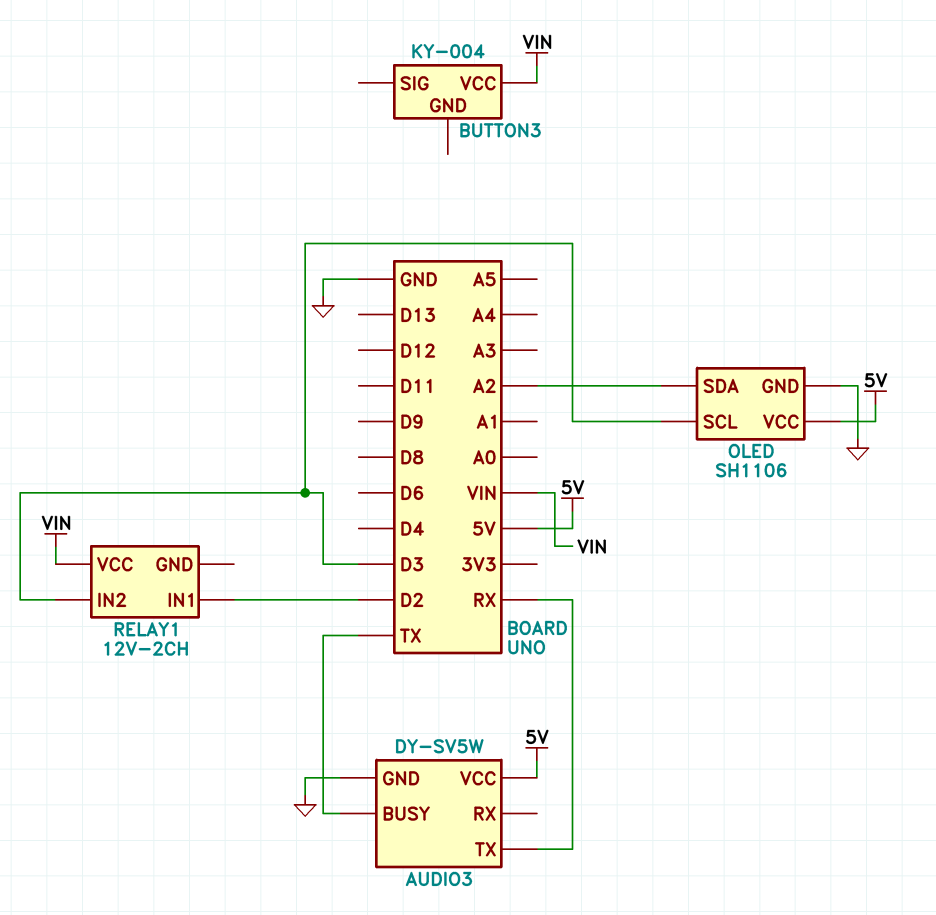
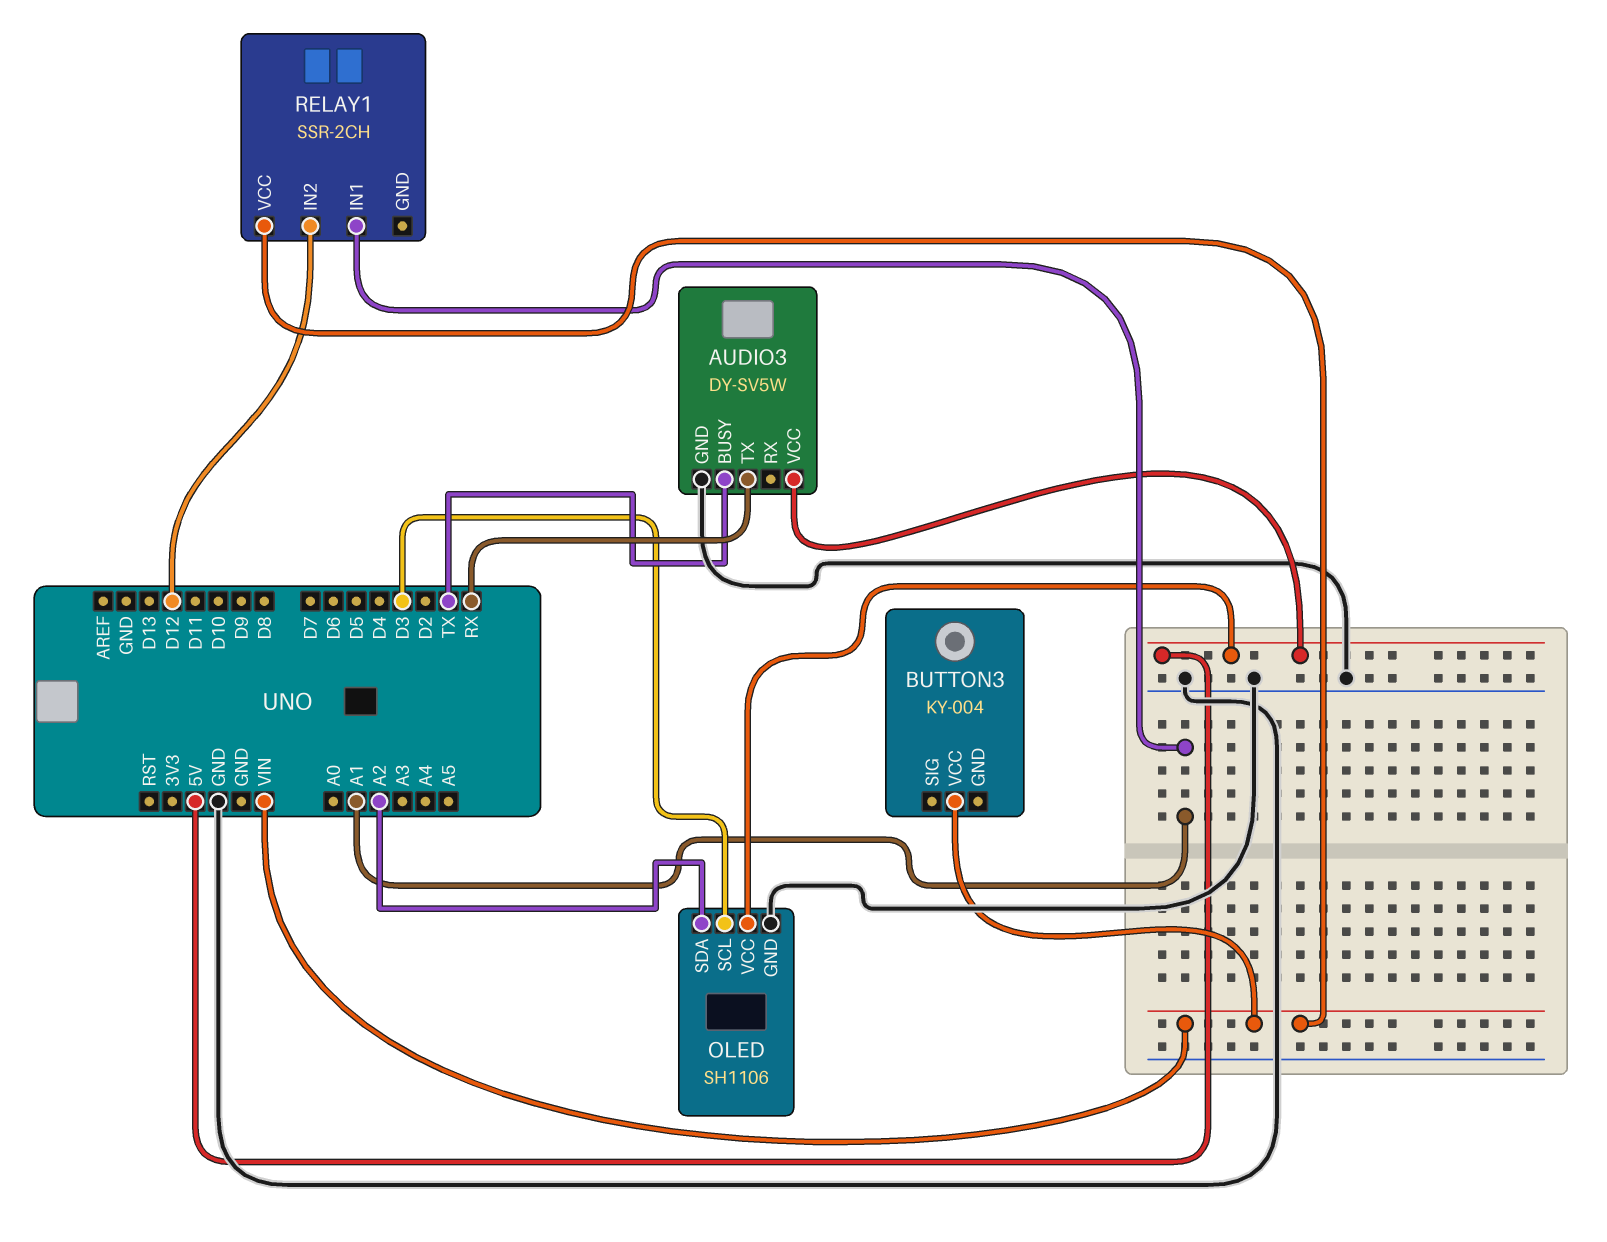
RELAY1: 12V-2CH -> SSR-2CH
RELAY1 pin IN1: D2 -> A1
RELAY1 pin IN2: D3 -> D12

